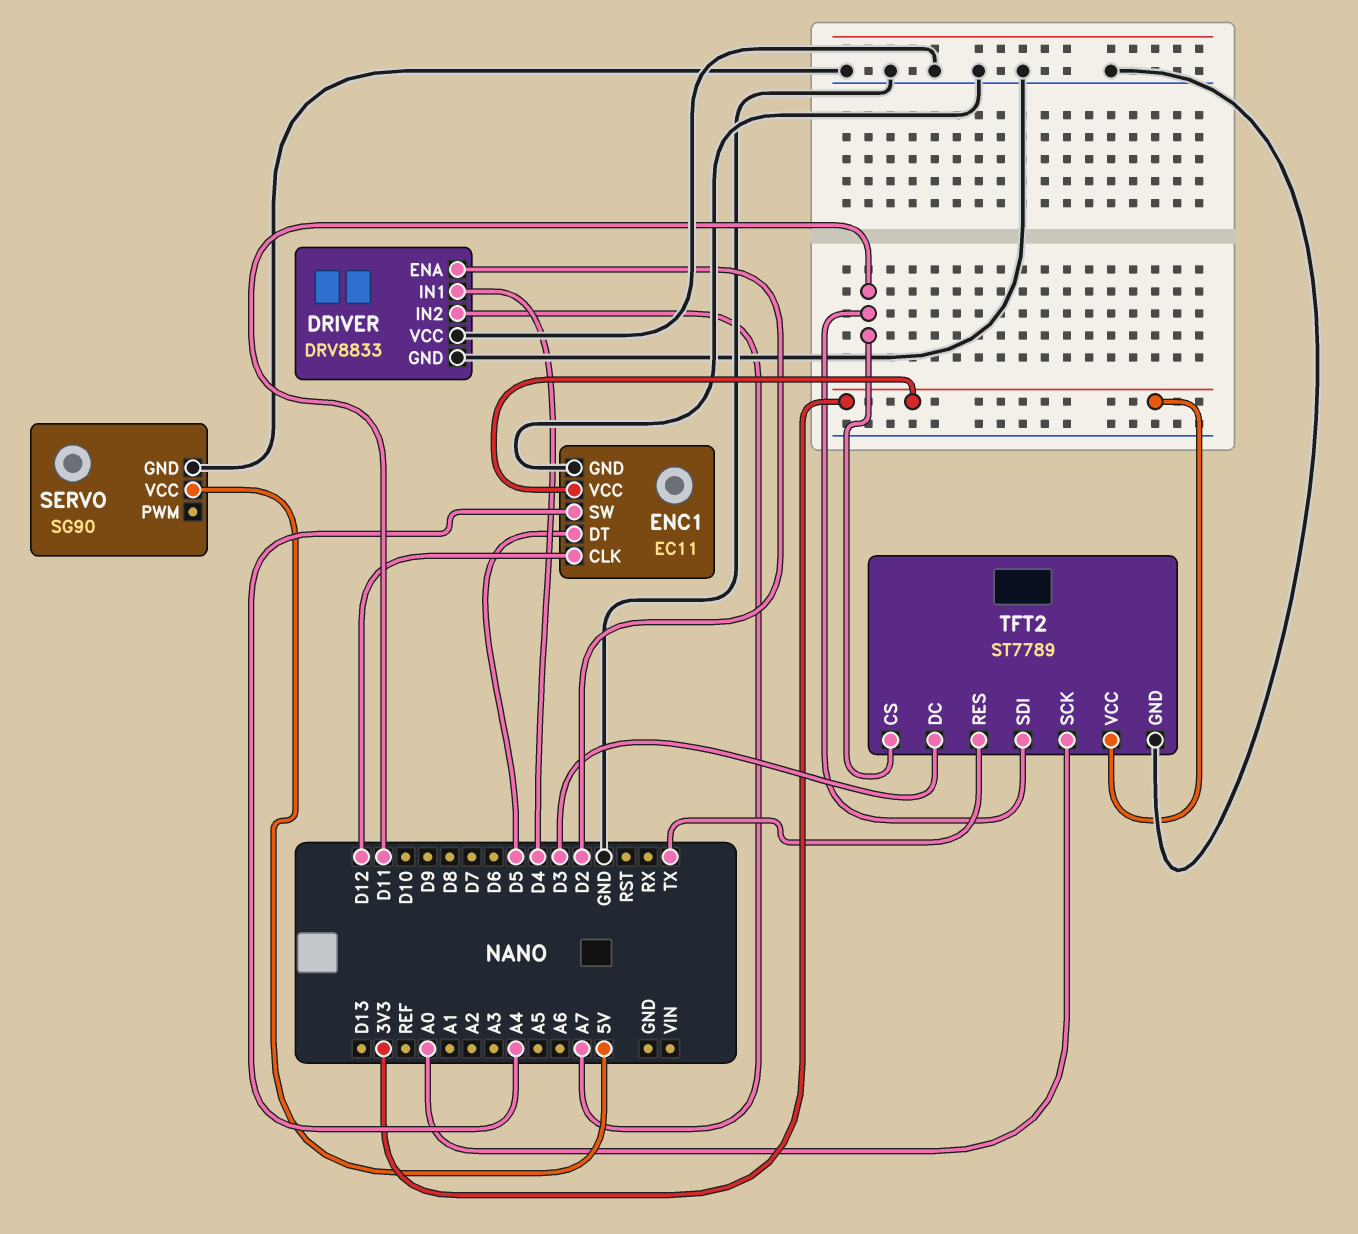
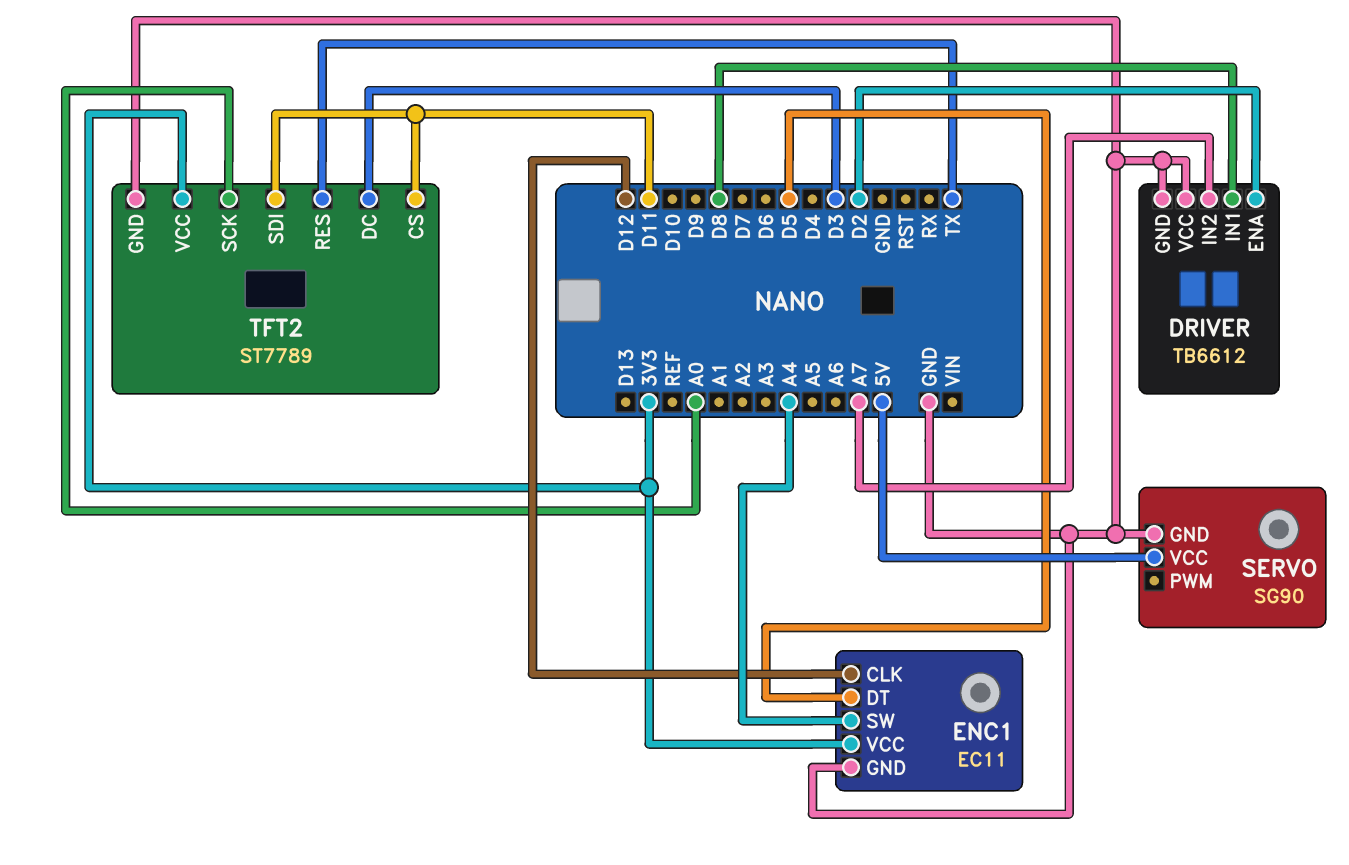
DRIVER: DRV8833 -> TB6612
DRIVER pin IN1: D4 -> D8

